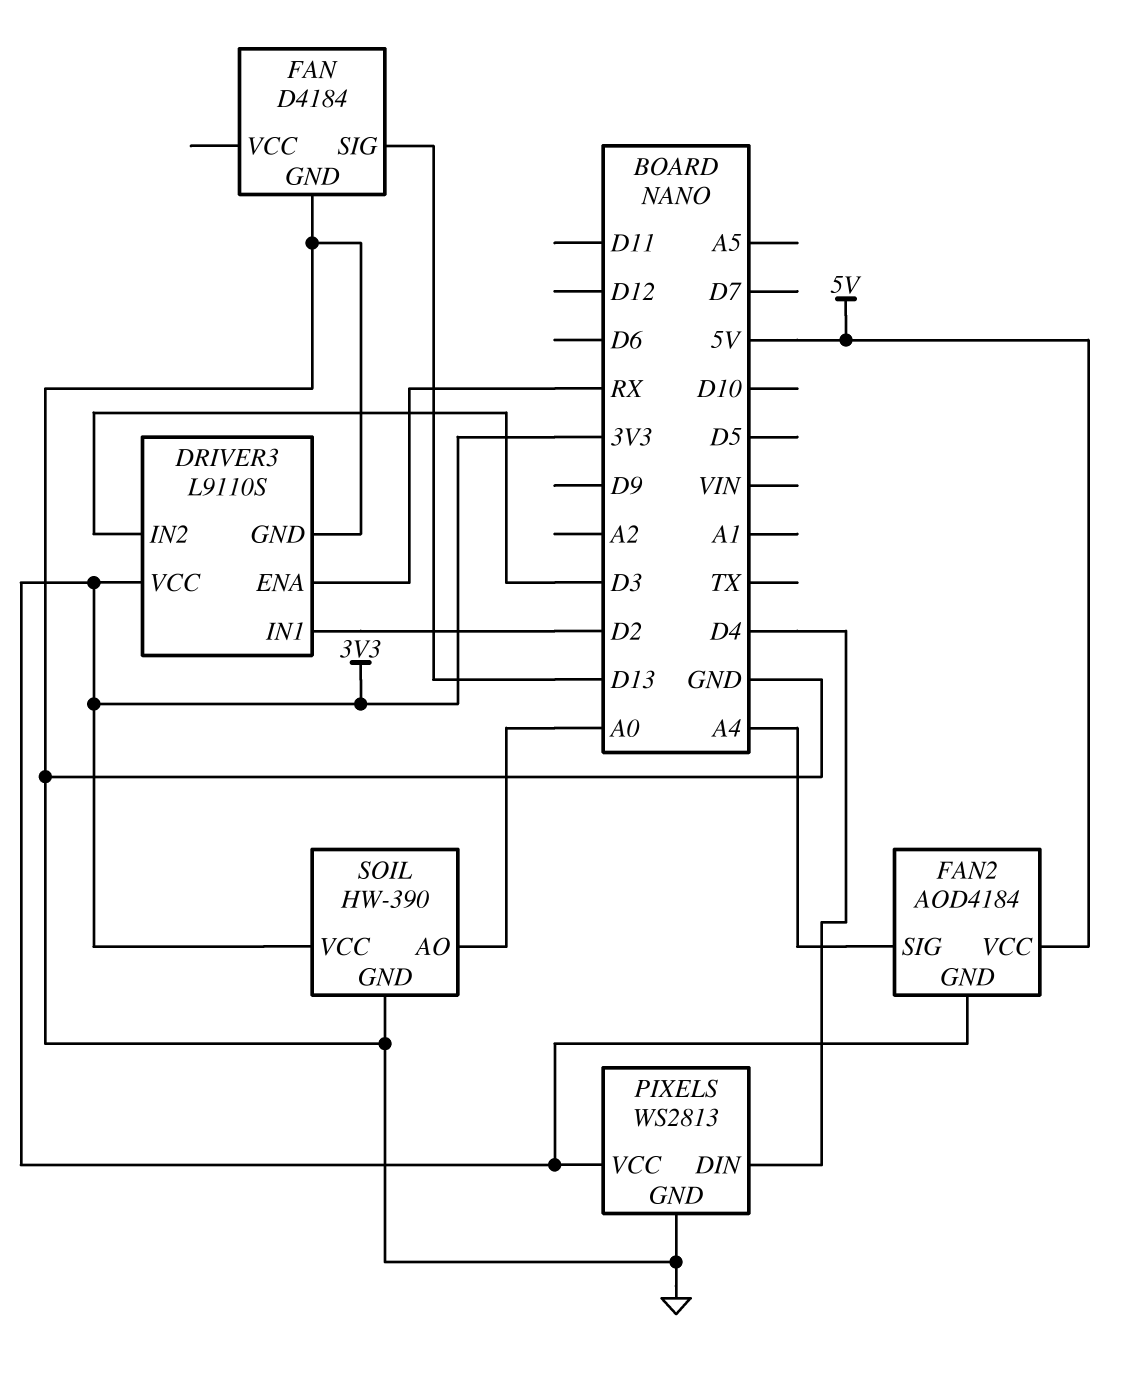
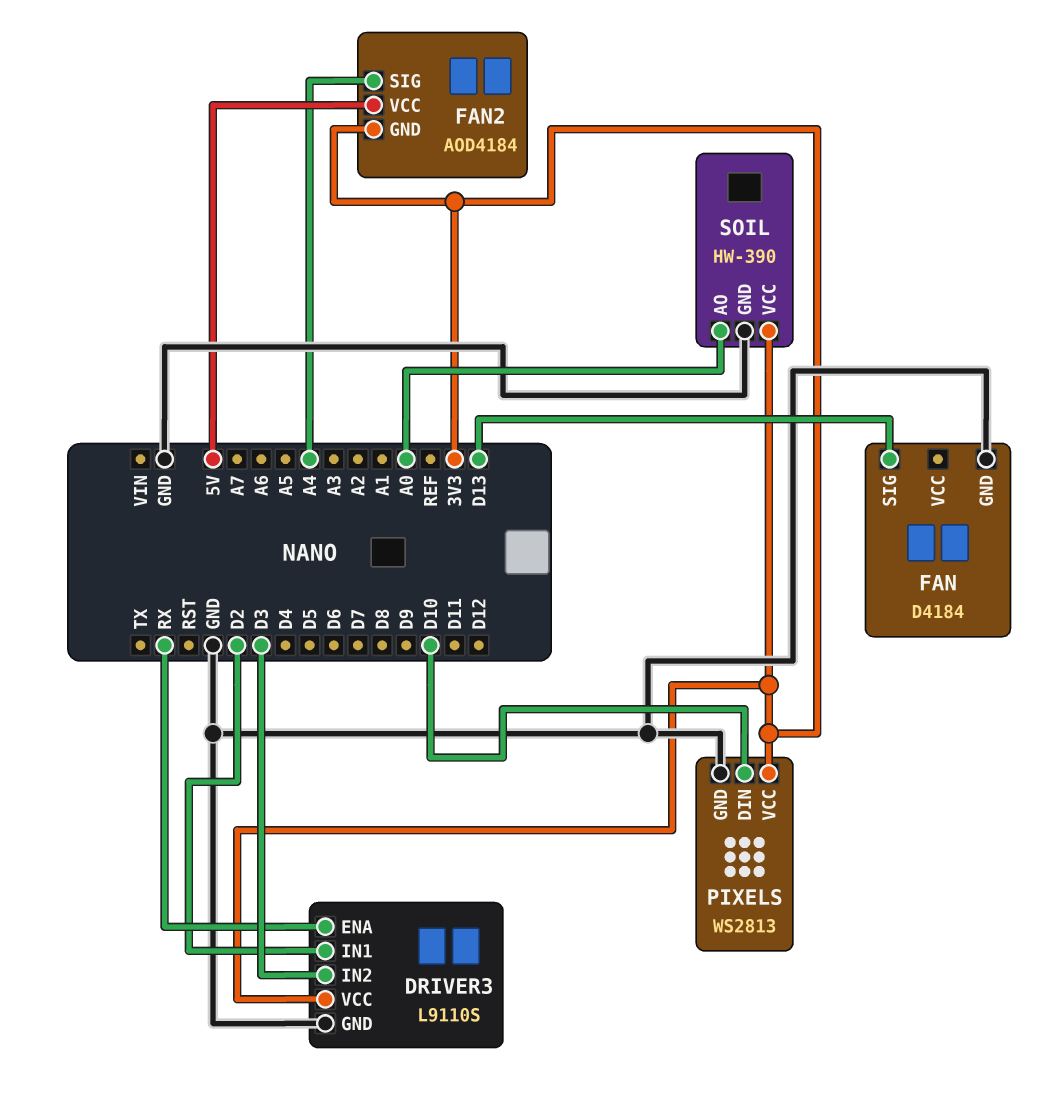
PIXELS pin DIN: D4 -> D10

